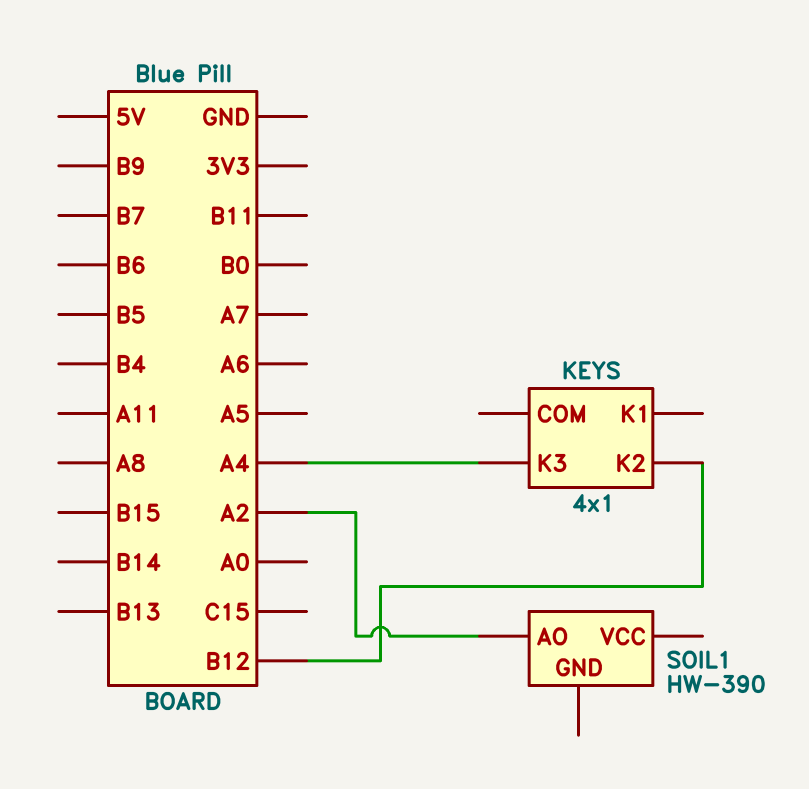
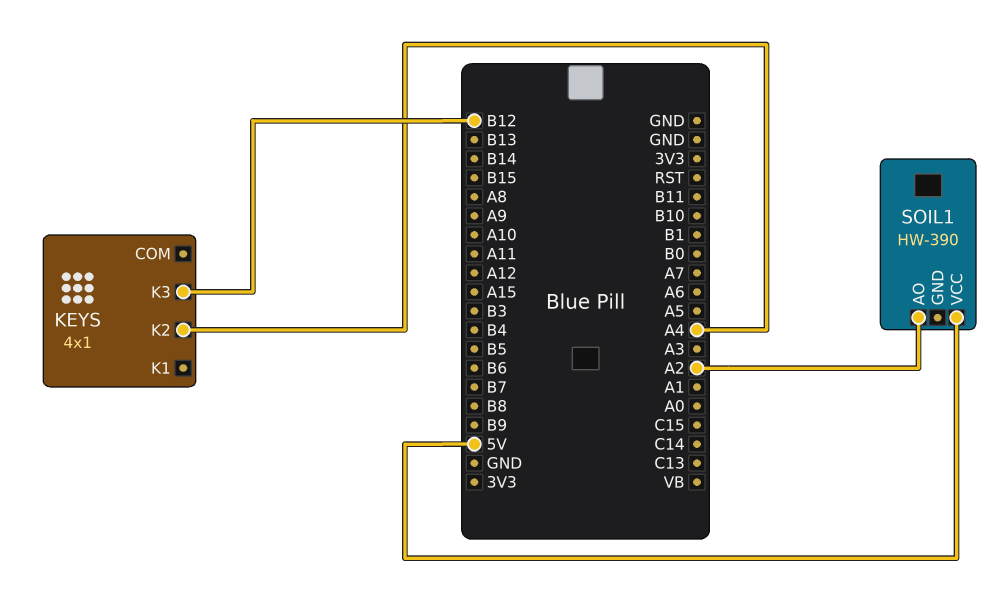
KEYS pin K2: B12 -> A4
KEYS pin K3: A4 -> B12
SOIL1 pin VCC: none -> 5V

